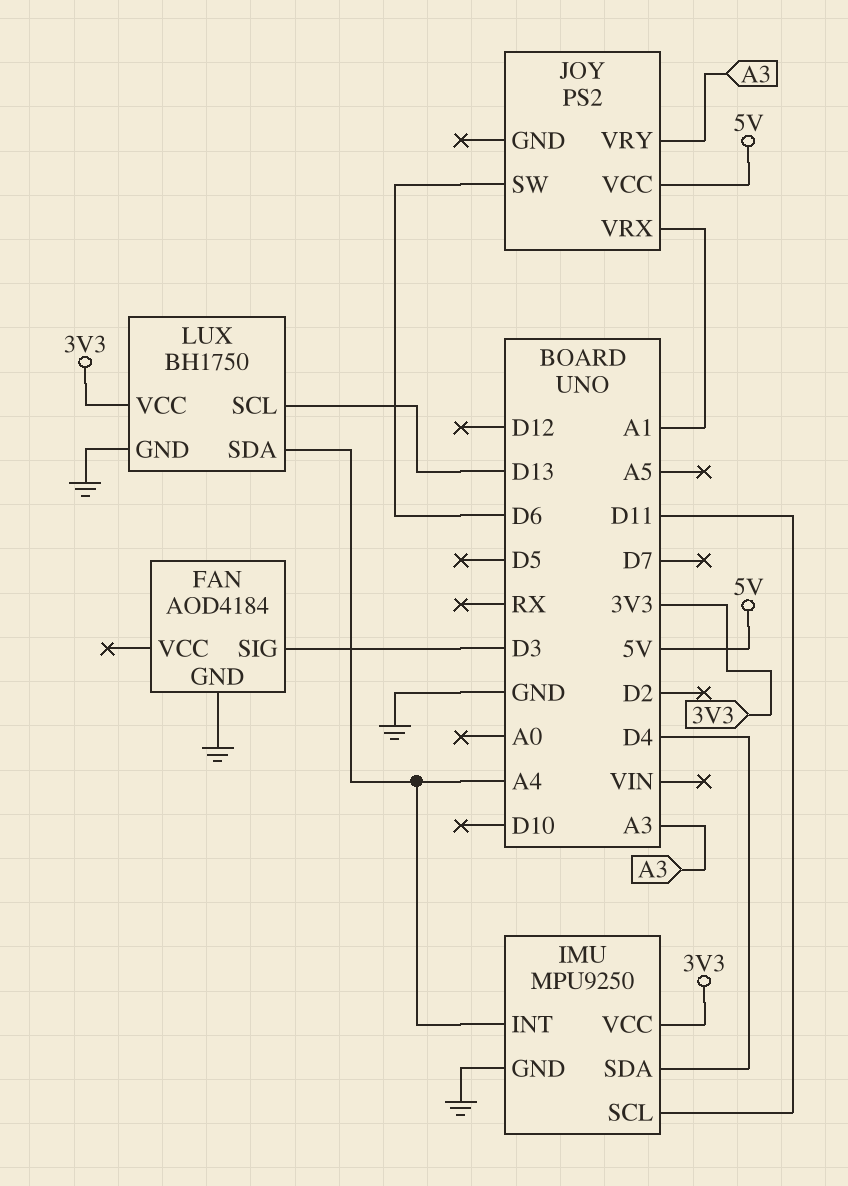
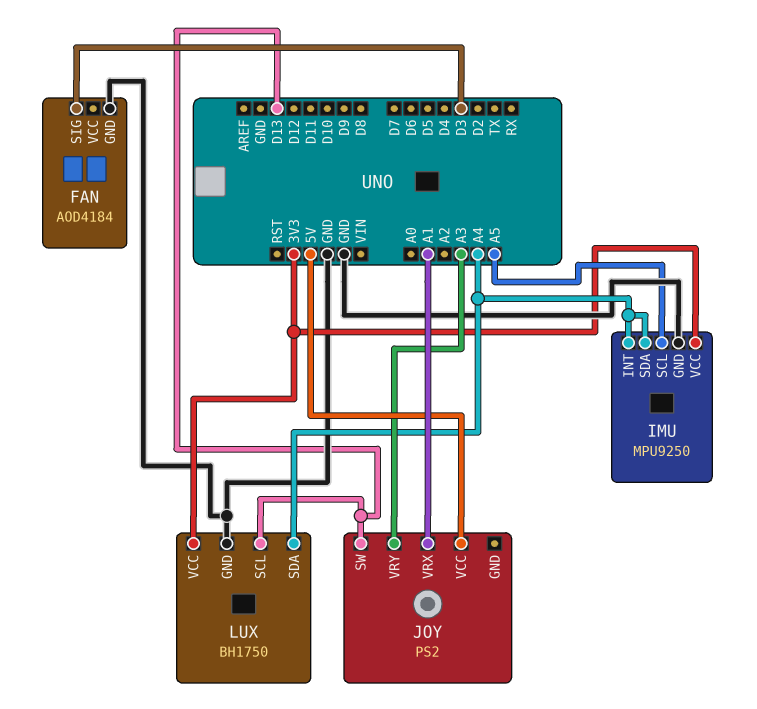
IMU pin SCL: D11 -> A5
IMU pin SDA: D4 -> A4
JOY pin SW: D6 -> D13

